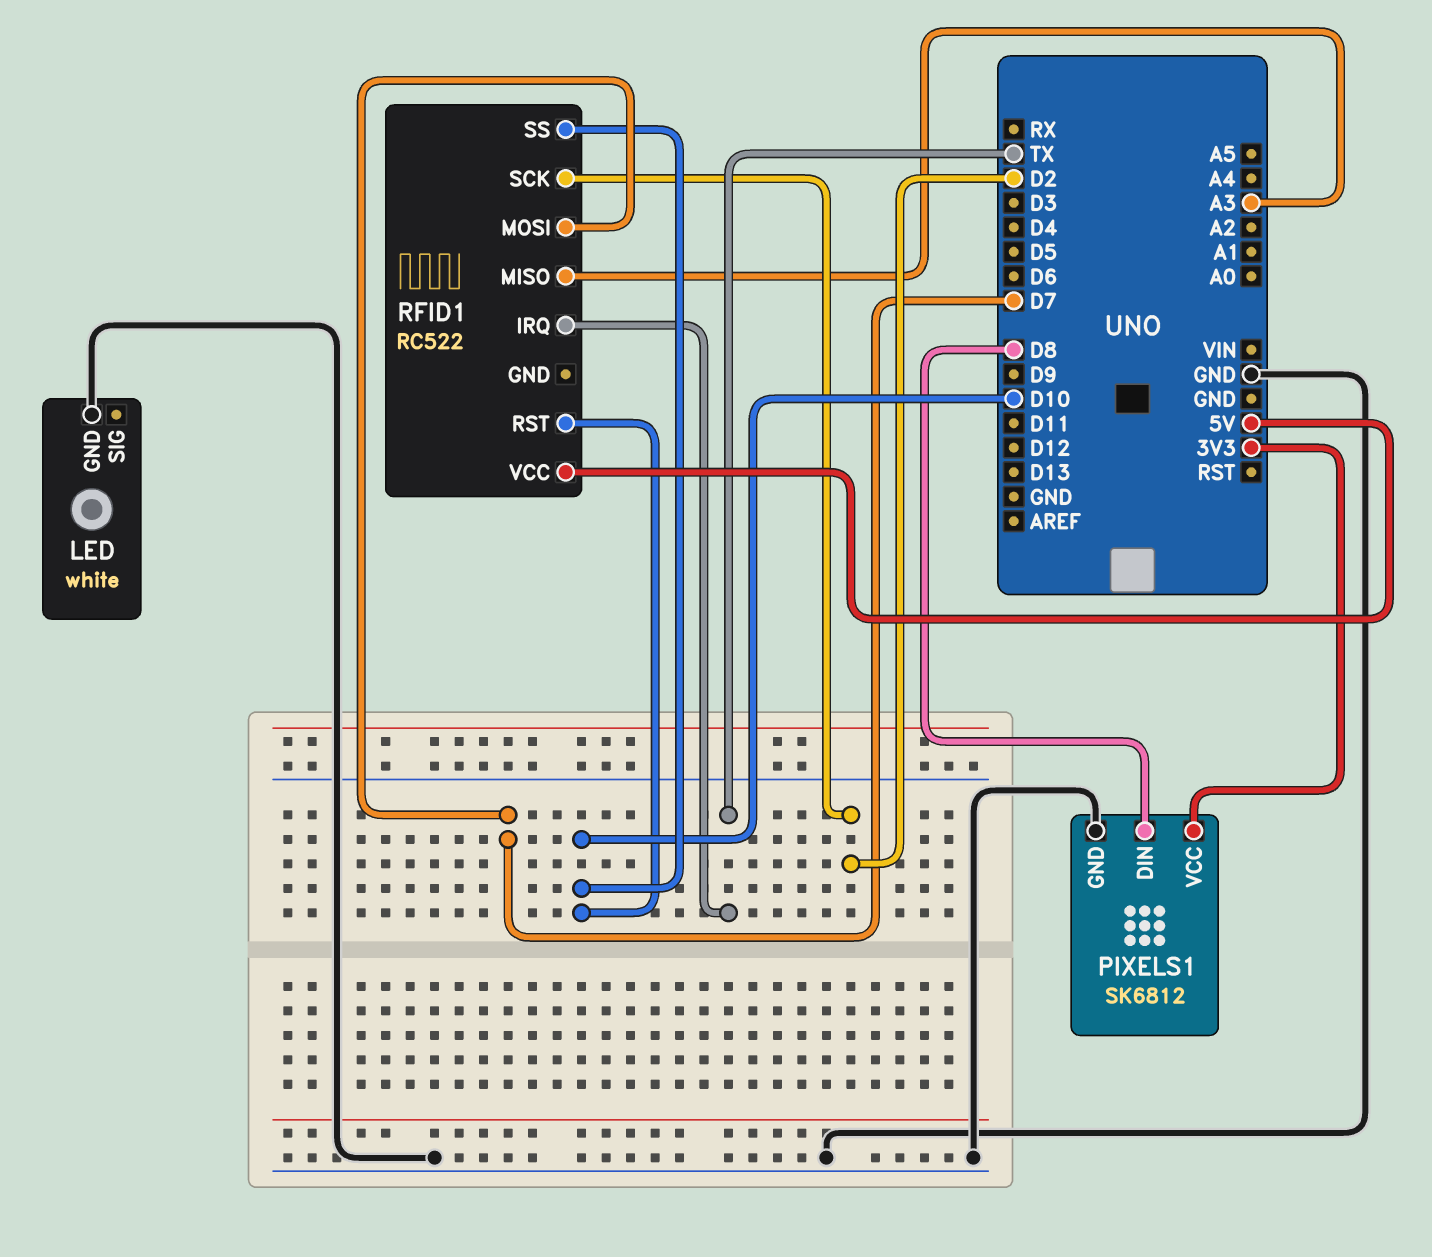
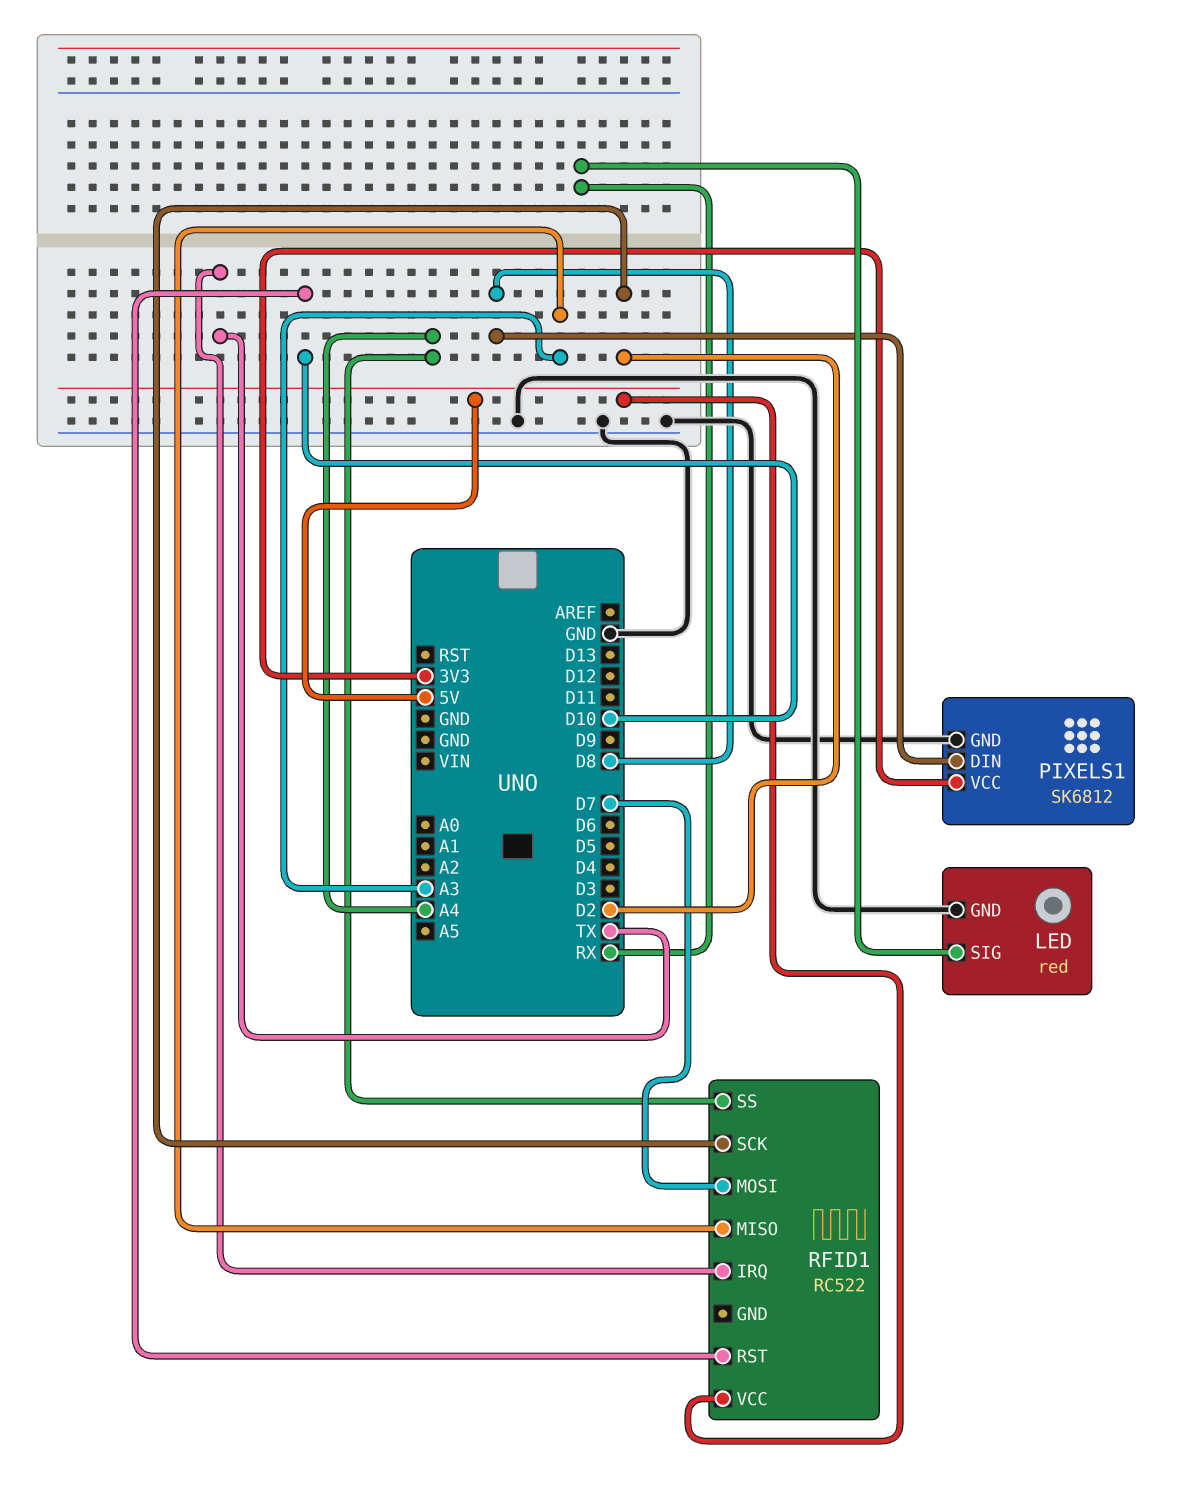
LED: white -> red
LED pin SIG: none -> RX
RFID1 pin SS: D10 -> A4

